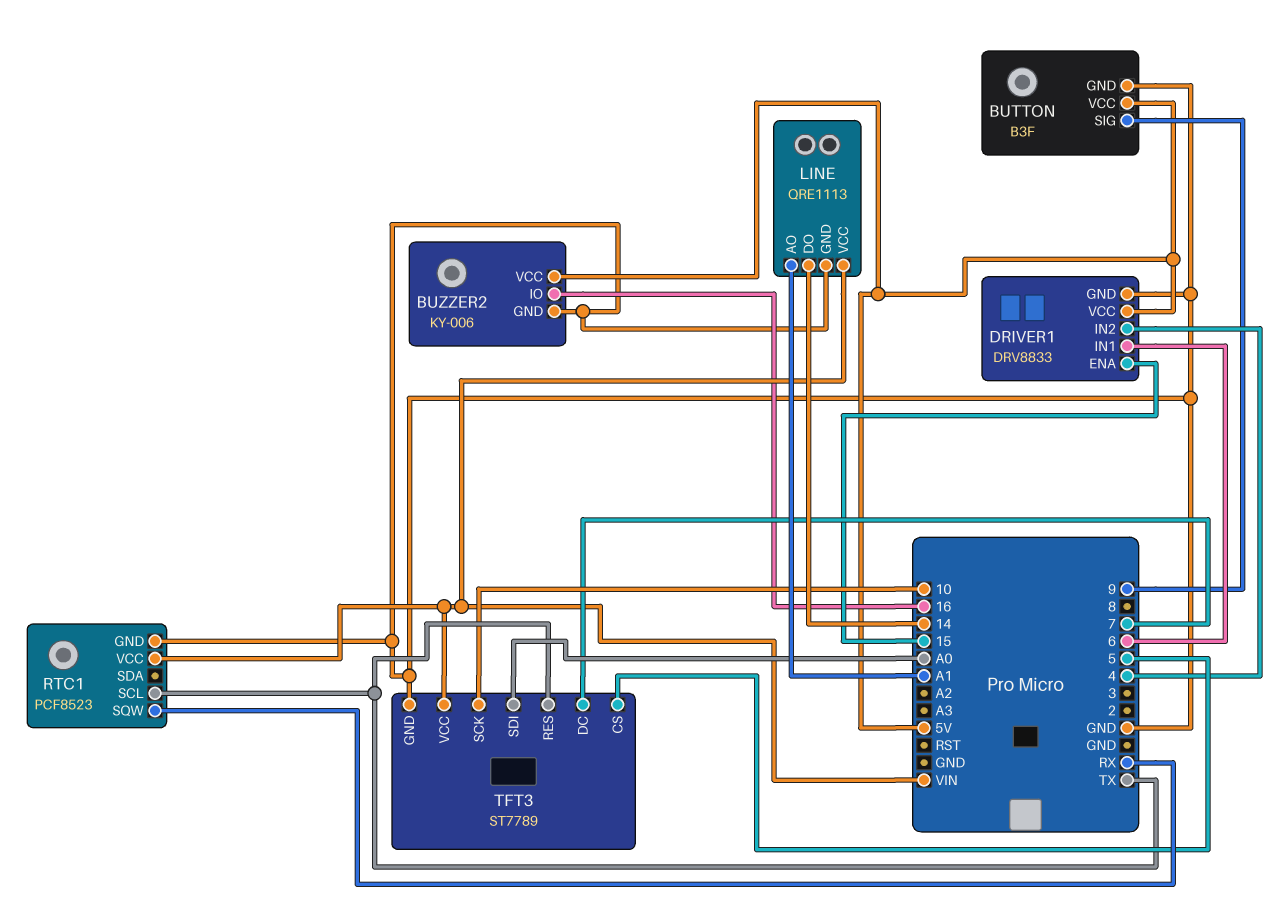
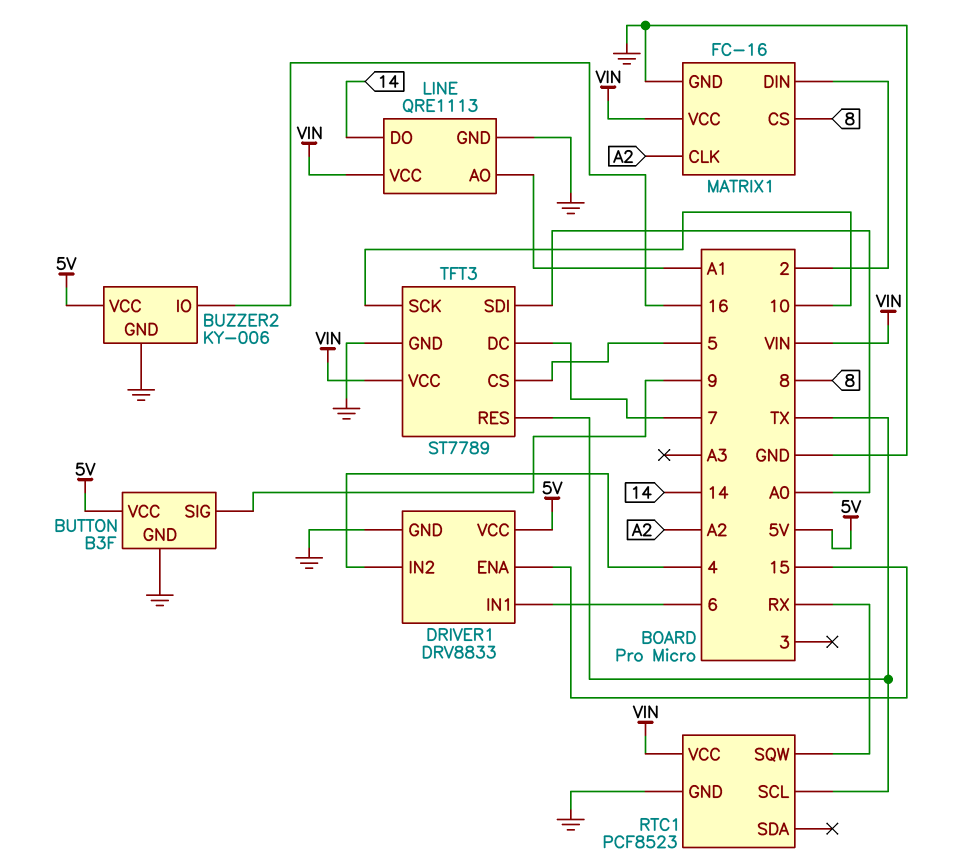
MATRIX1: none -> FC-16
MATRIX1 pin CLK: none -> A2
MATRIX1 pin CS: none -> 8
MATRIX1 pin DIN: none -> 2
MATRIX1 pin GND: none -> GND
MATRIX1 pin VCC: none -> VIN

